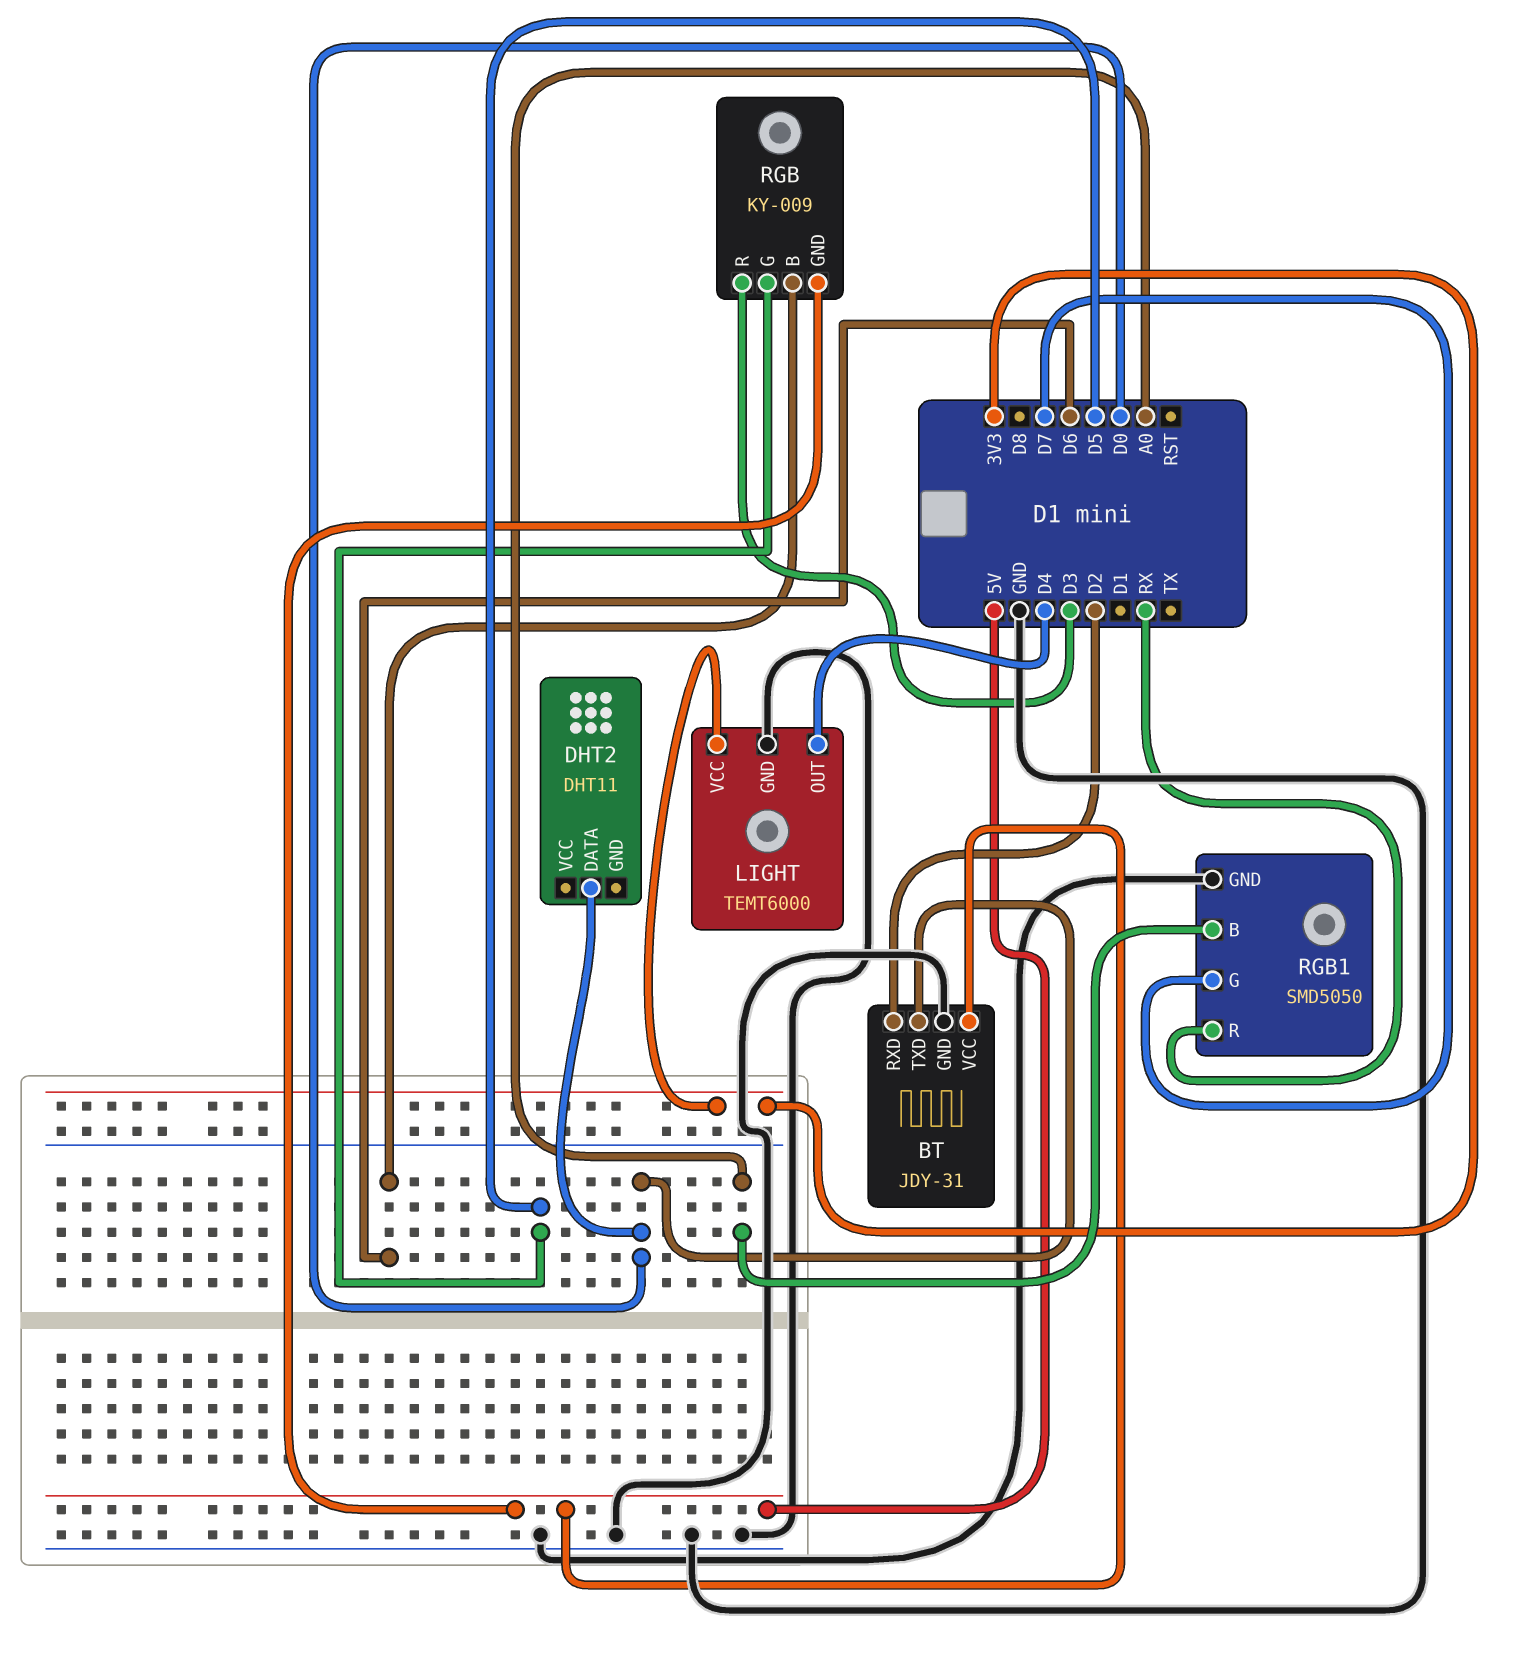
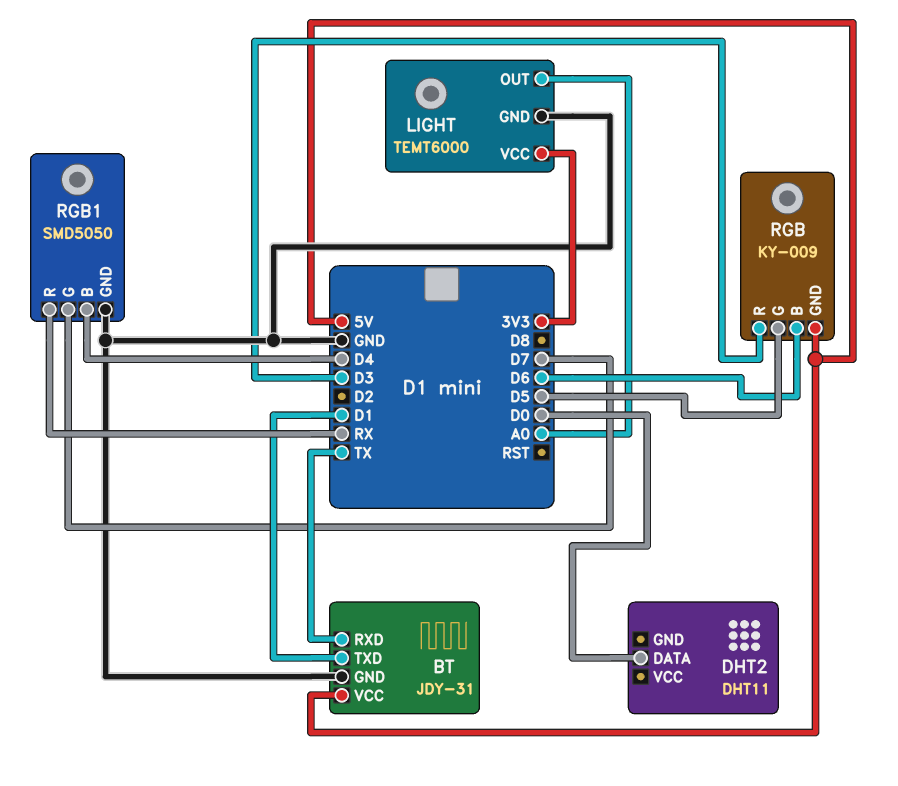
BT pin RXD: D2 -> TX
BT pin TXD: D0 -> D1
LIGHT pin OUT: D4 -> A0
RGB1 pin B: A0 -> D4

